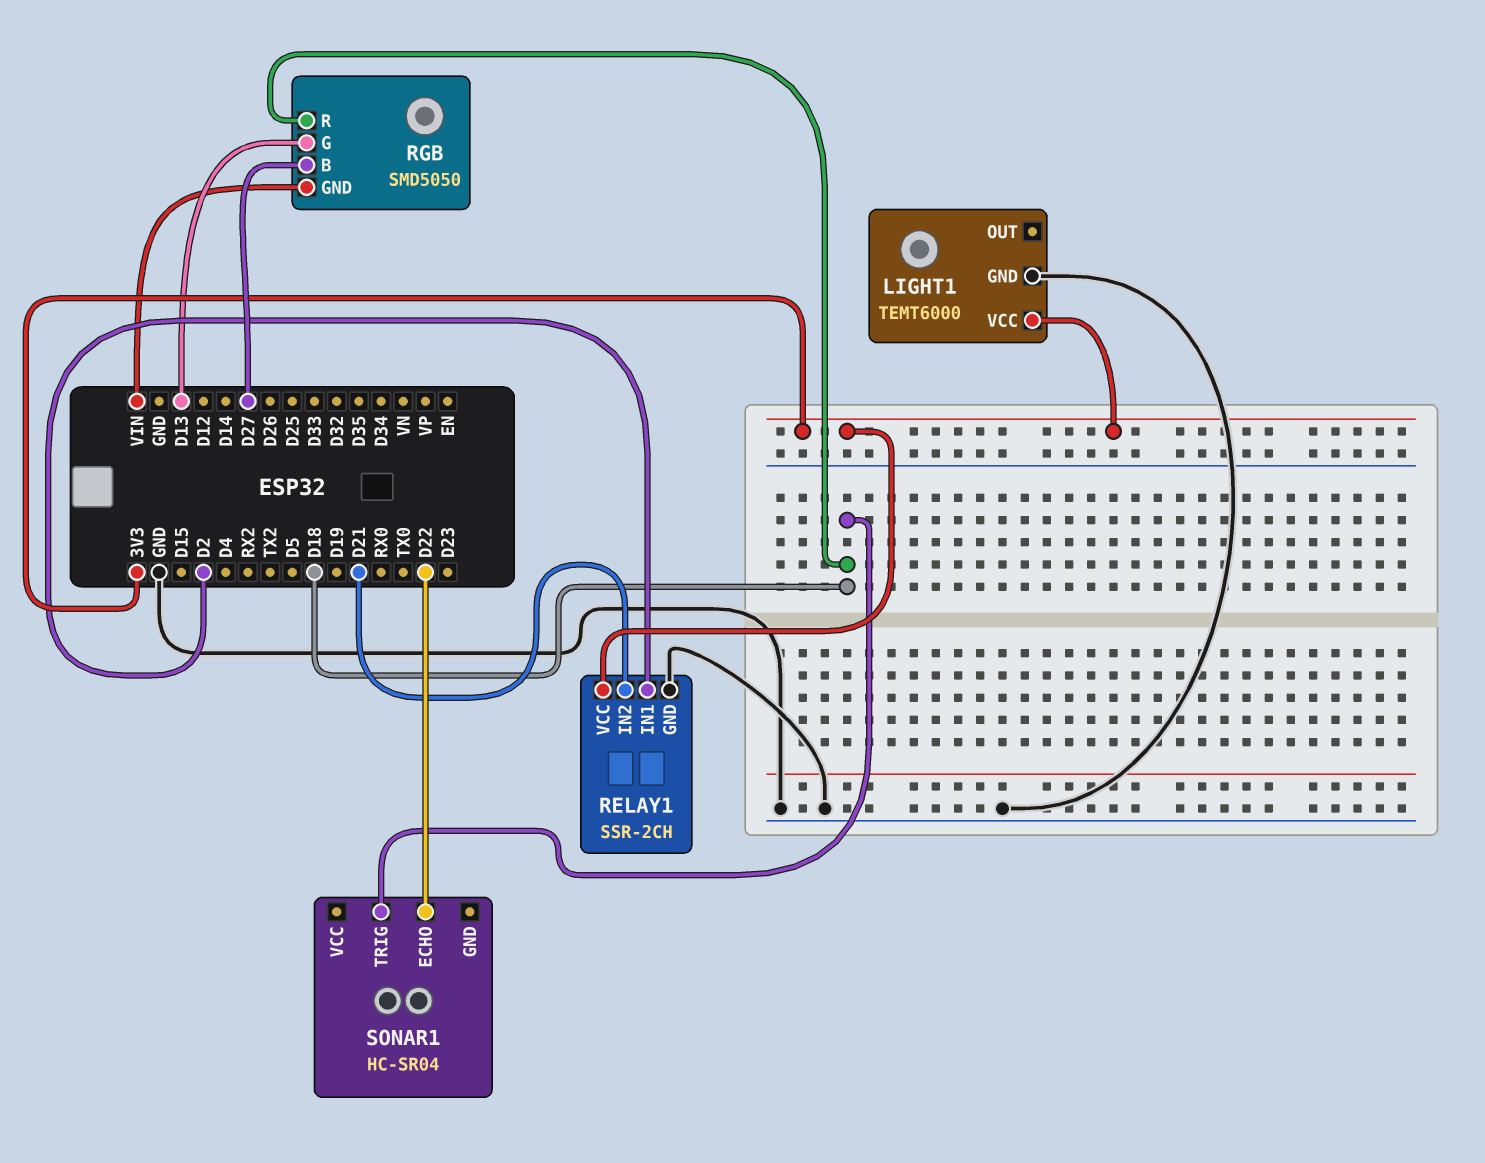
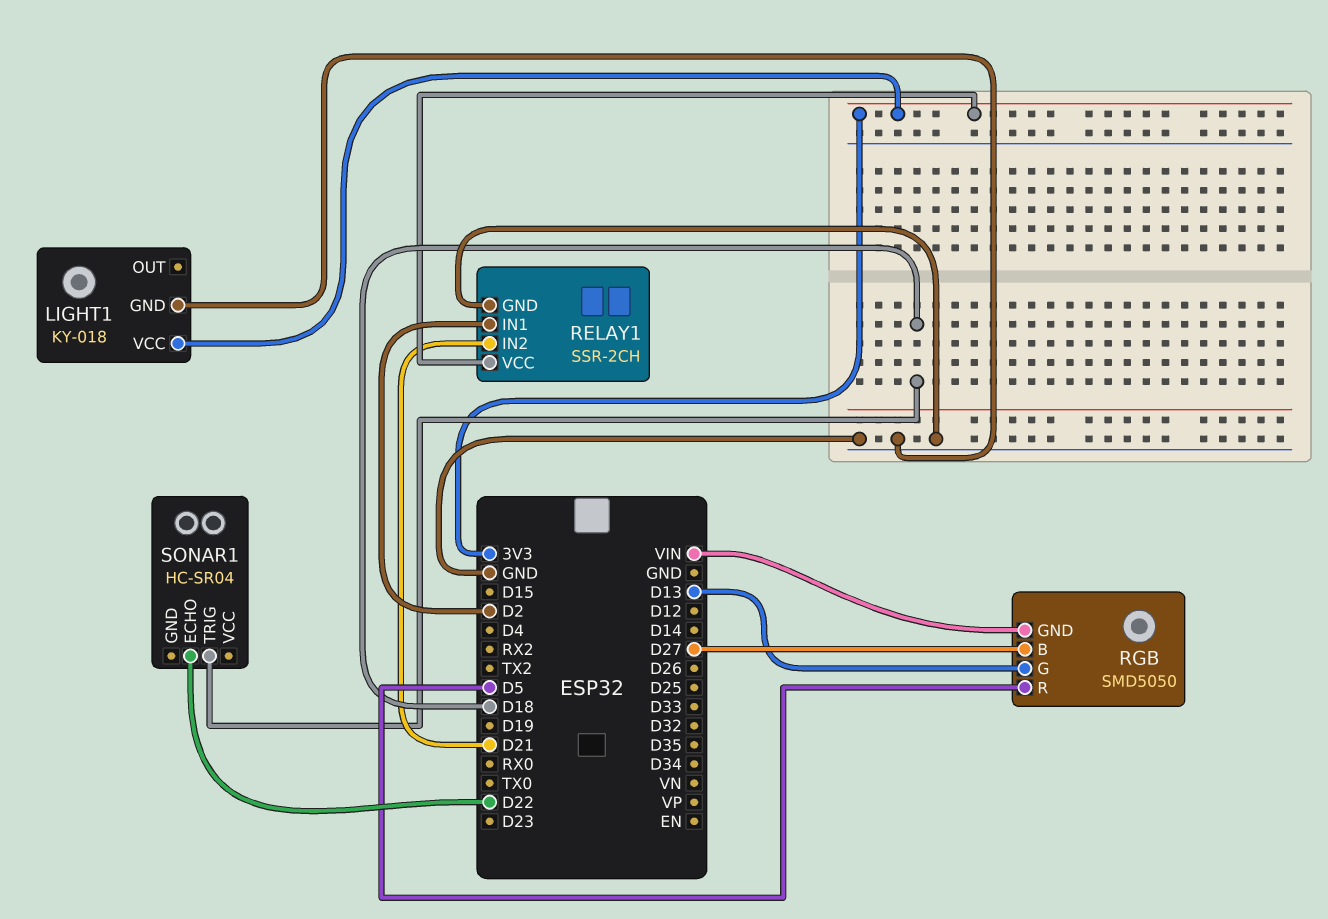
LIGHT1: TEMT6000 -> KY-018
RGB pin R: D18 -> D5

